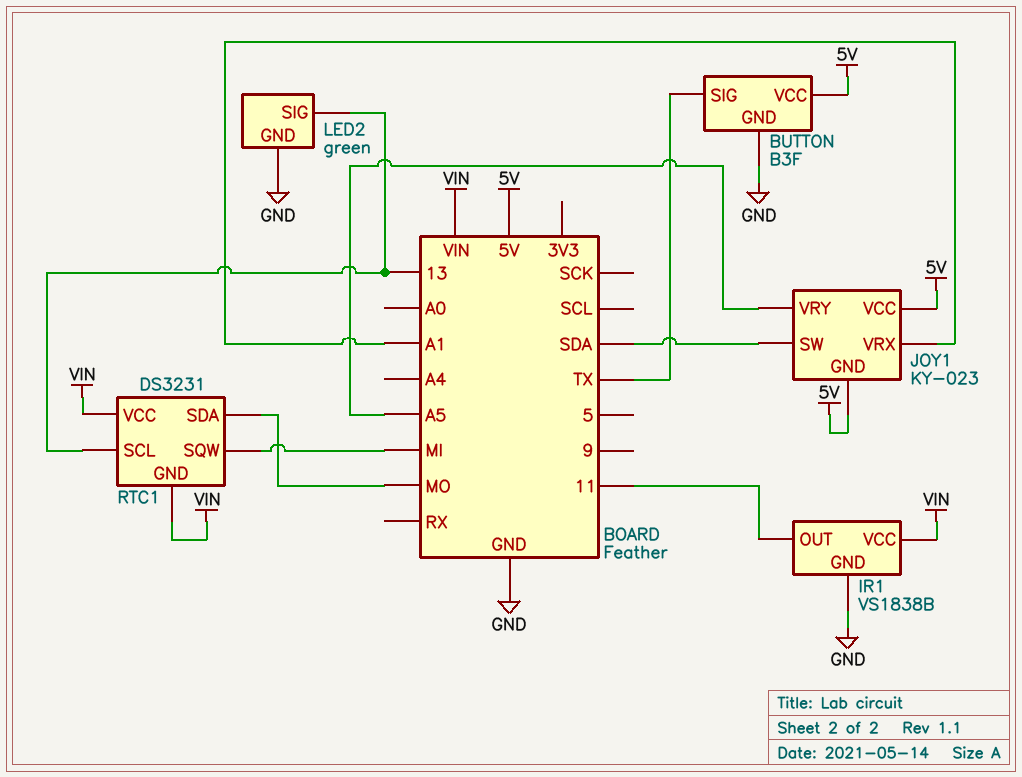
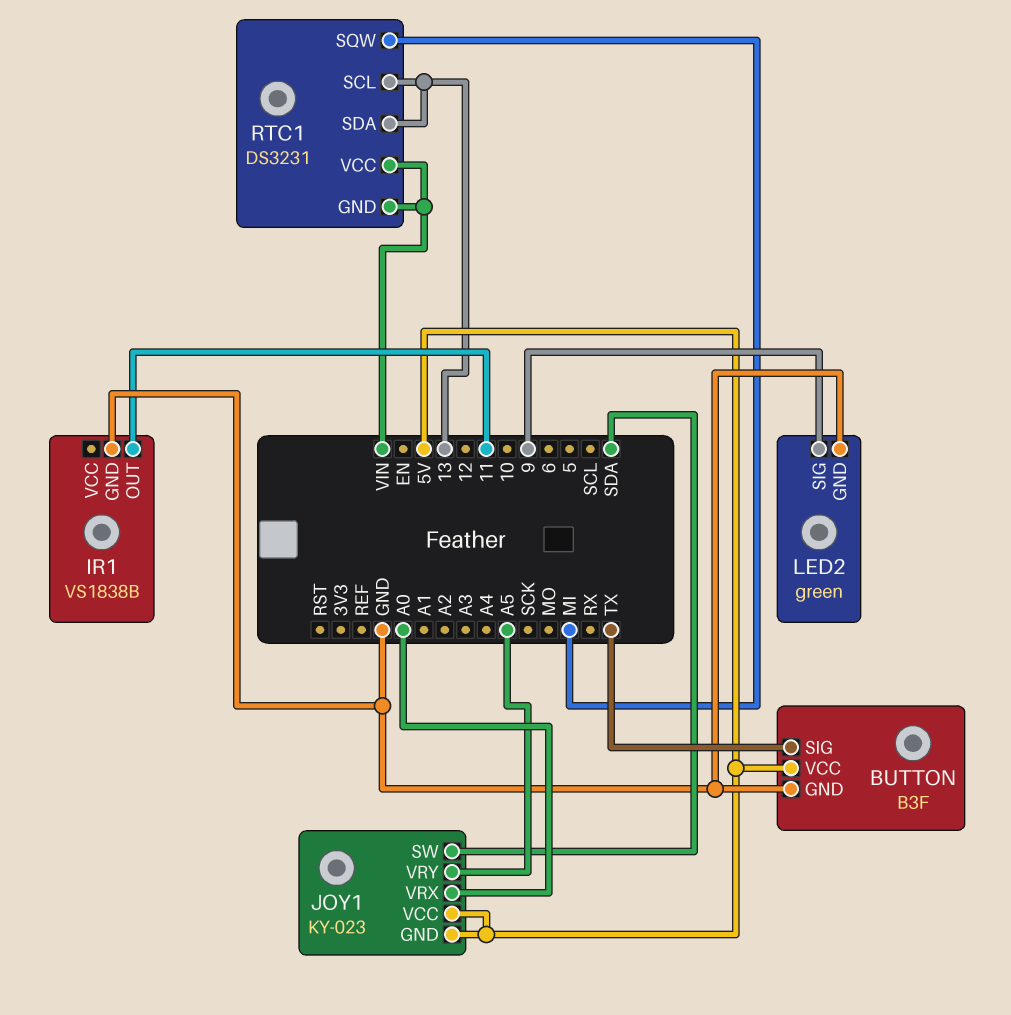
IR1 pin VCC: VIN -> none
JOY1 pin VRX: A1 -> A0
LED2 pin SIG: 13 -> 9
RTC1 pin SDA: MO -> 13

